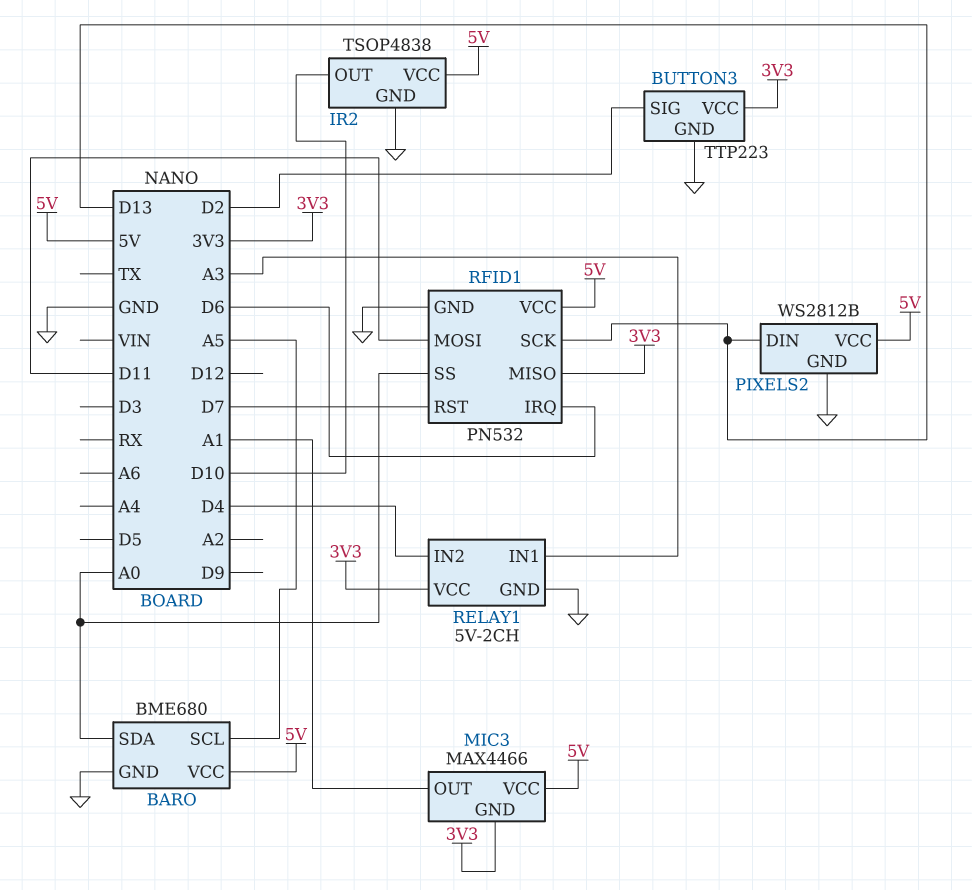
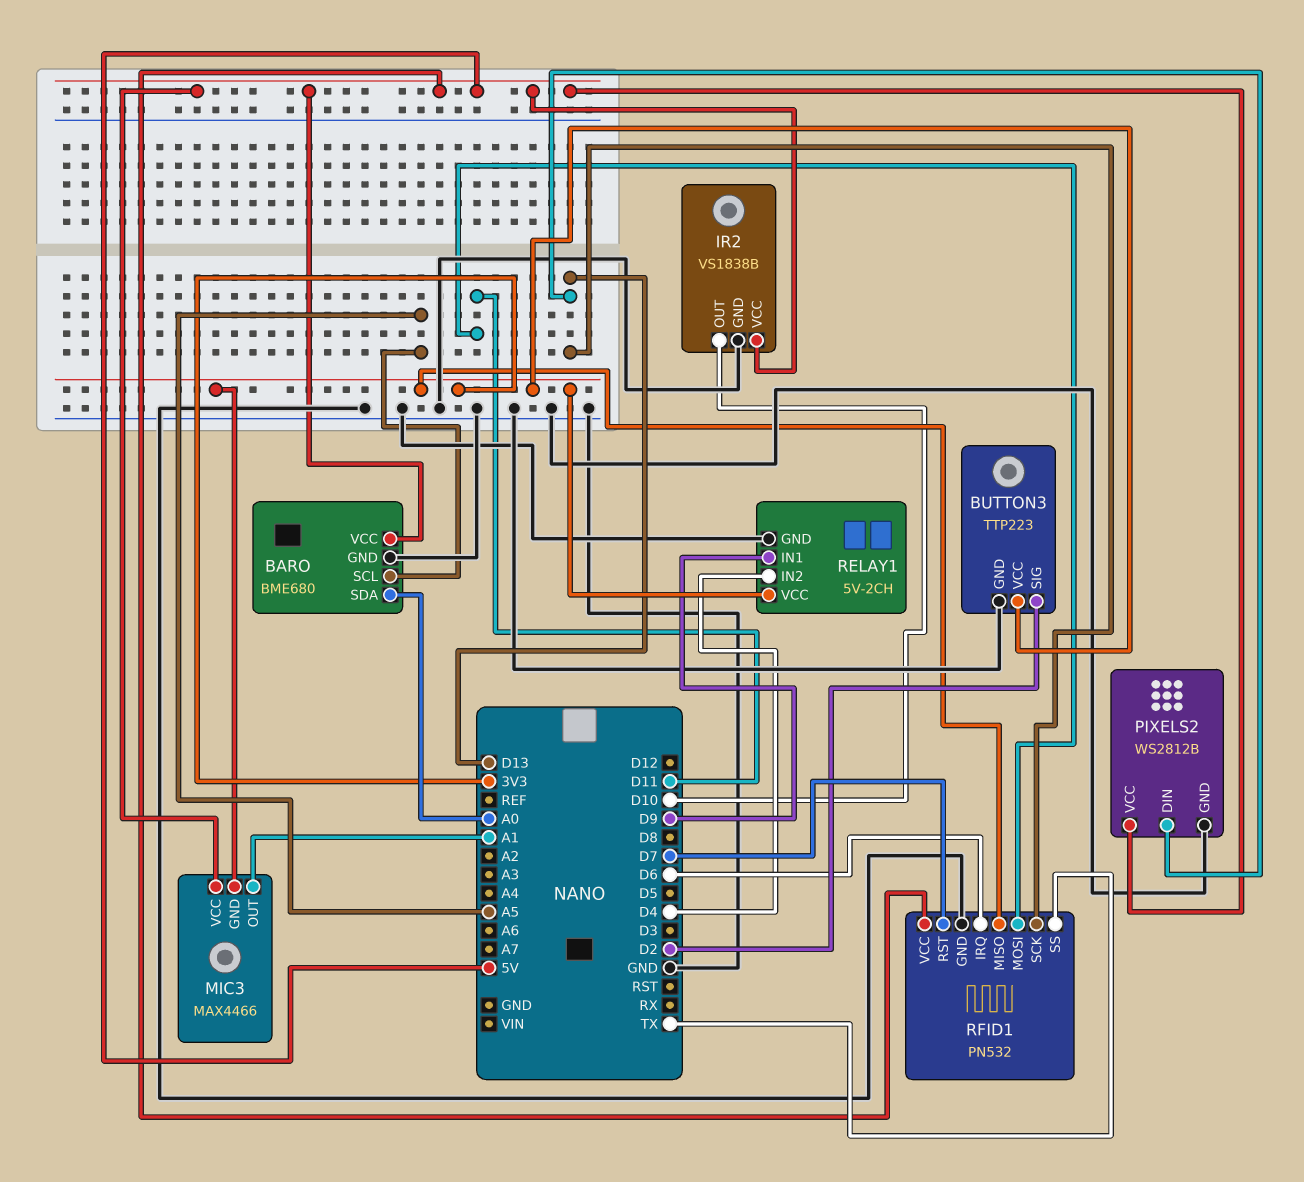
IR2: TSOP4838 -> VS1838B
RELAY1 pin IN1: A3 -> D9
RFID1 pin SS: A0 -> TX

